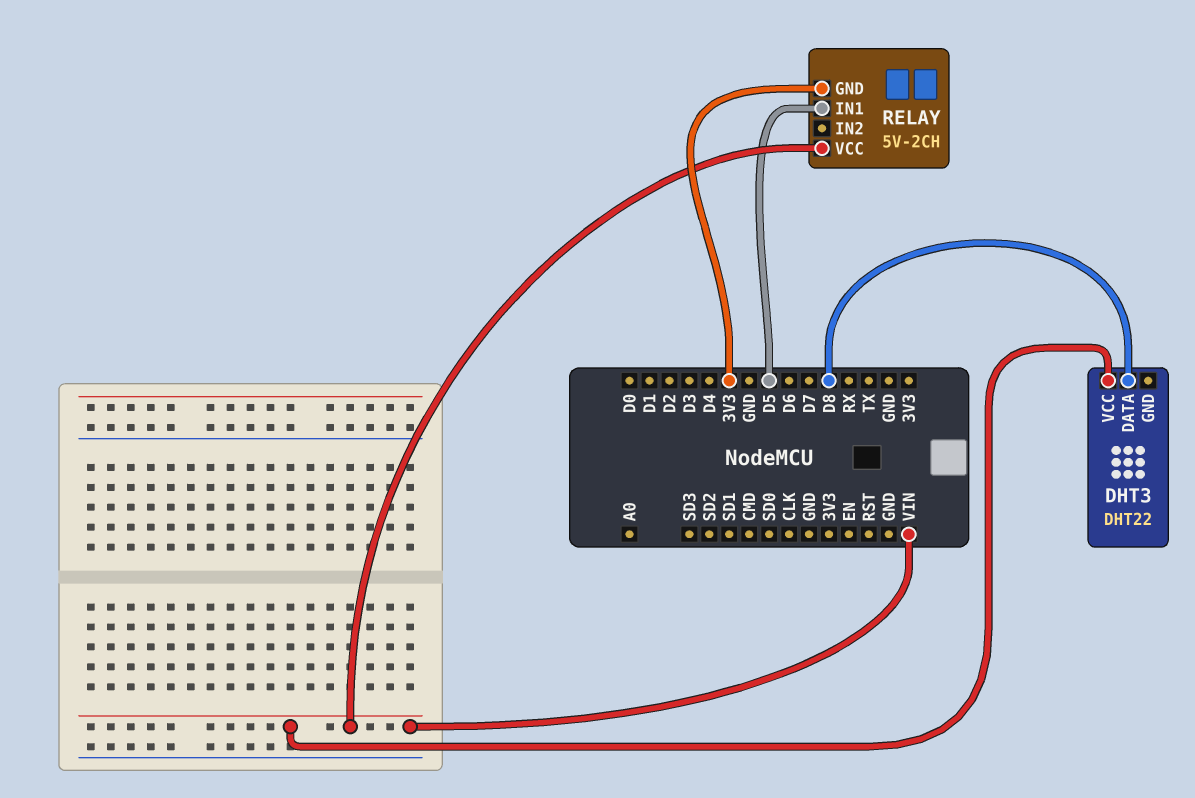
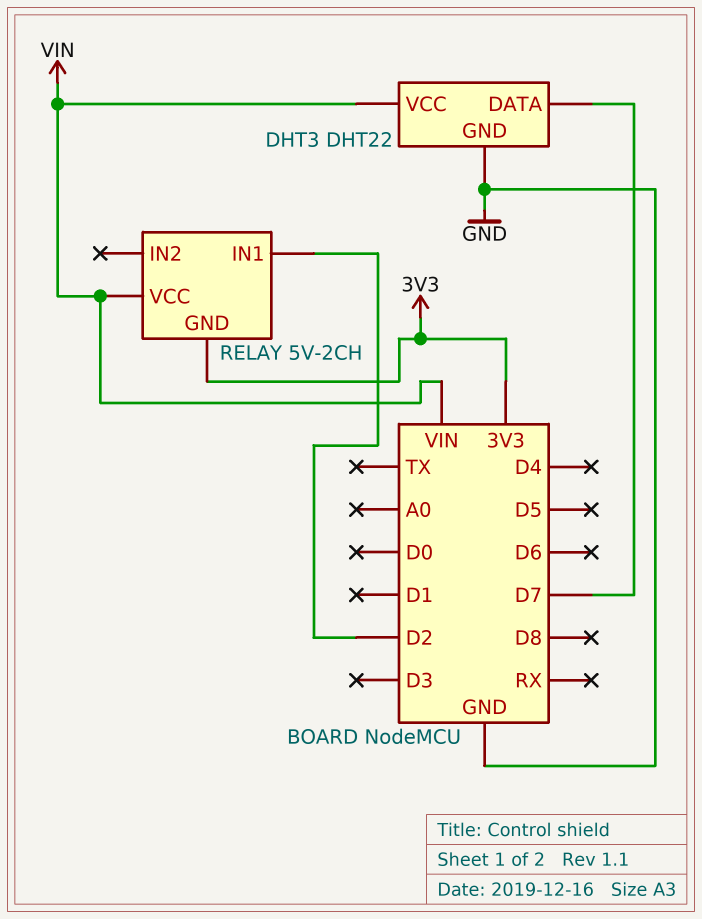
DHT3 pin DATA: D8 -> D7
DHT3 pin GND: none -> GND
RELAY pin IN1: D5 -> D2

